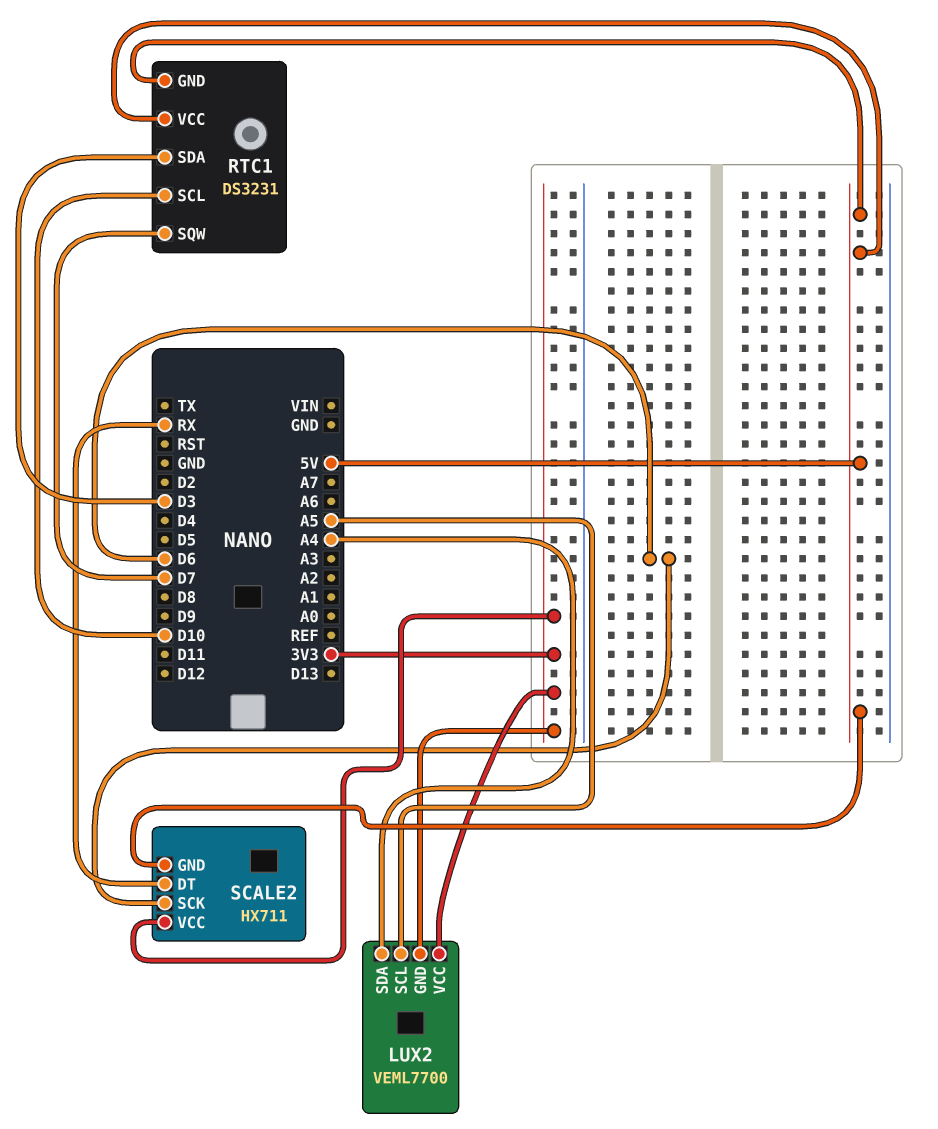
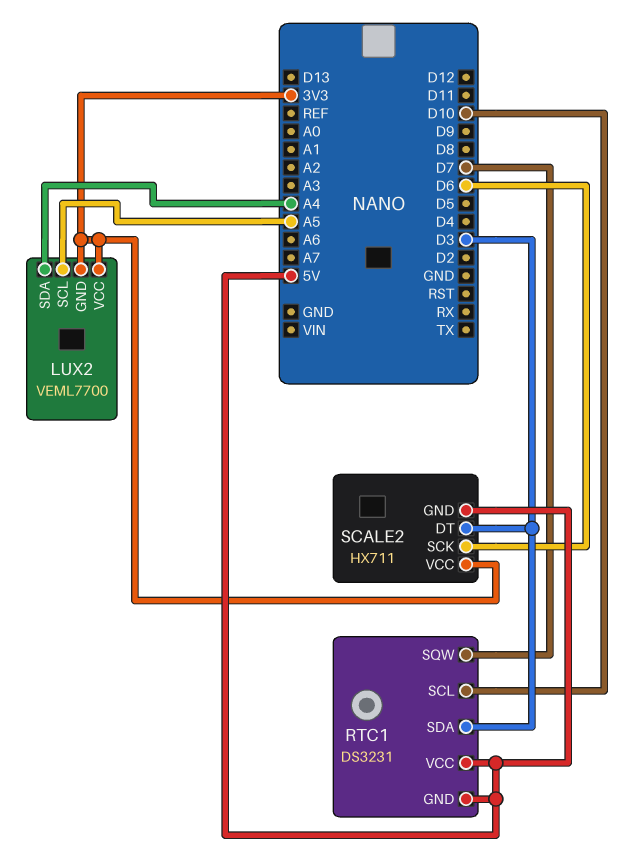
SCALE2 pin DT: RX -> D3

